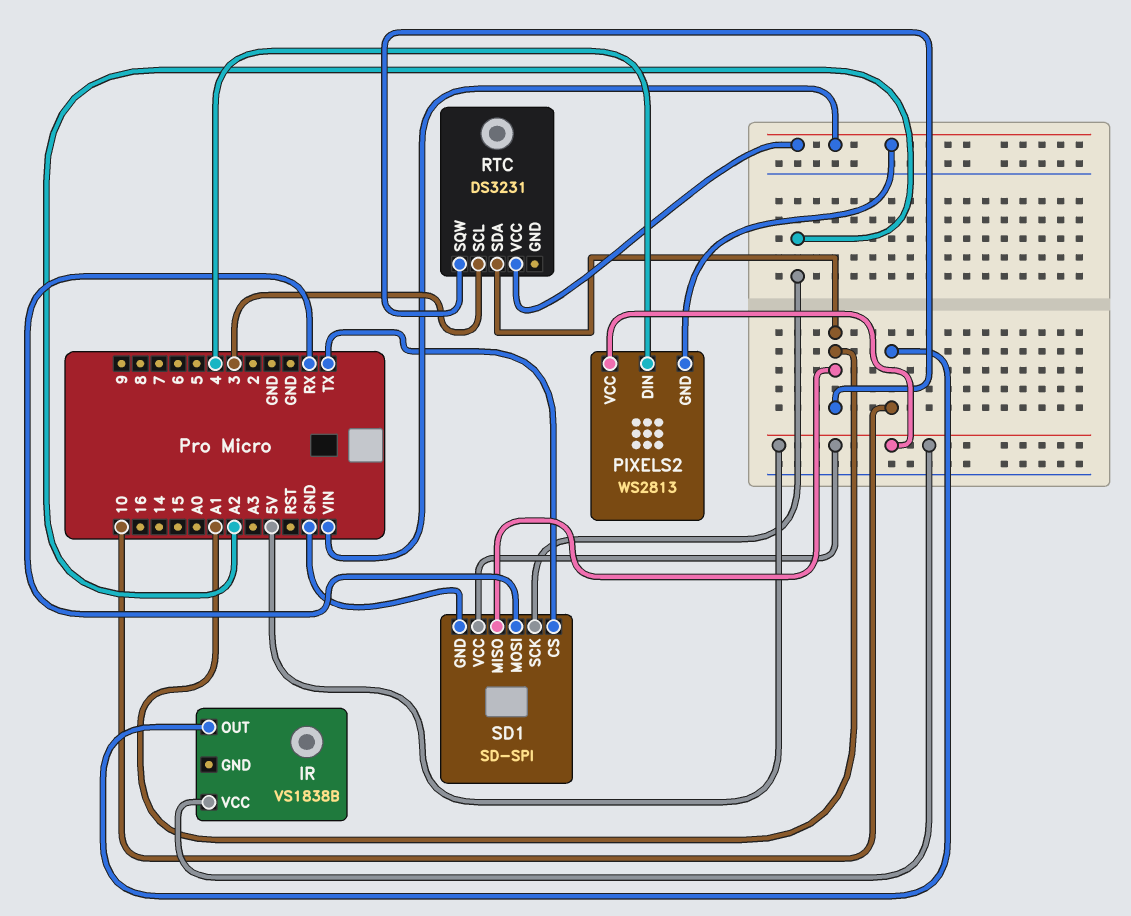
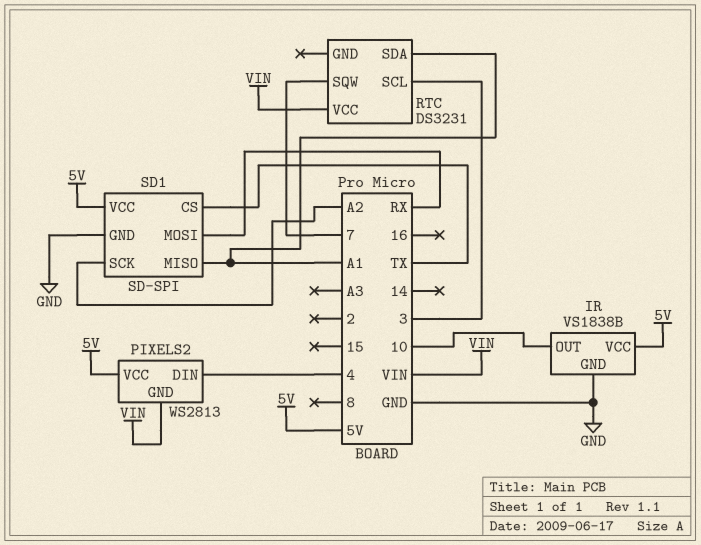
IR pin GND: none -> GND
RTC pin SQW: A1 -> 7

